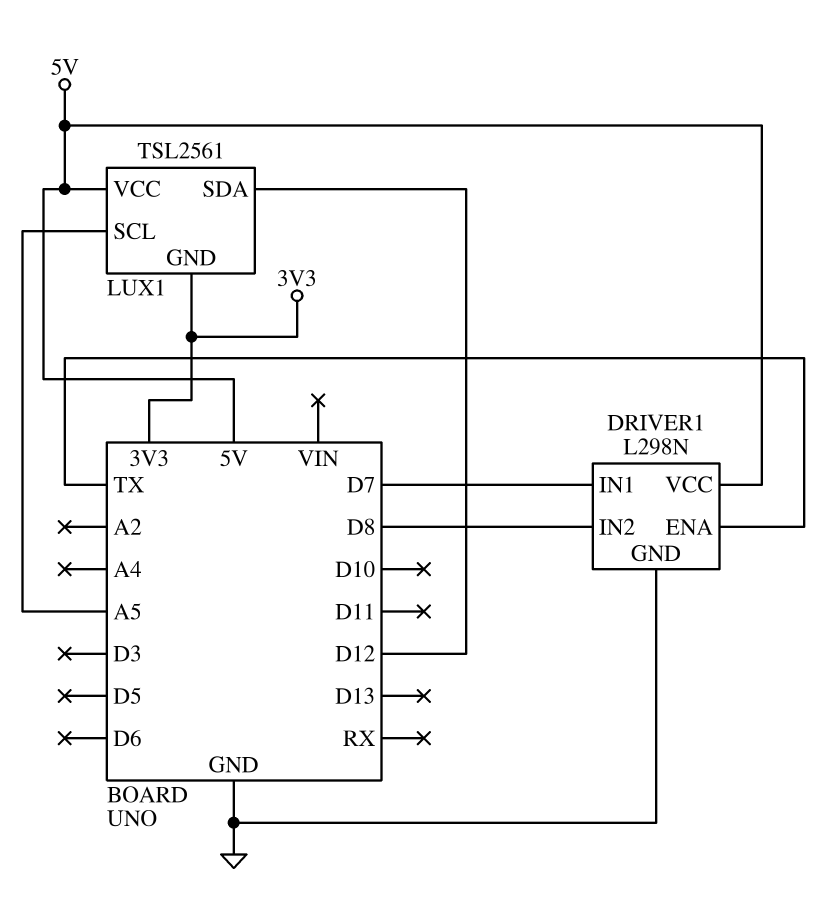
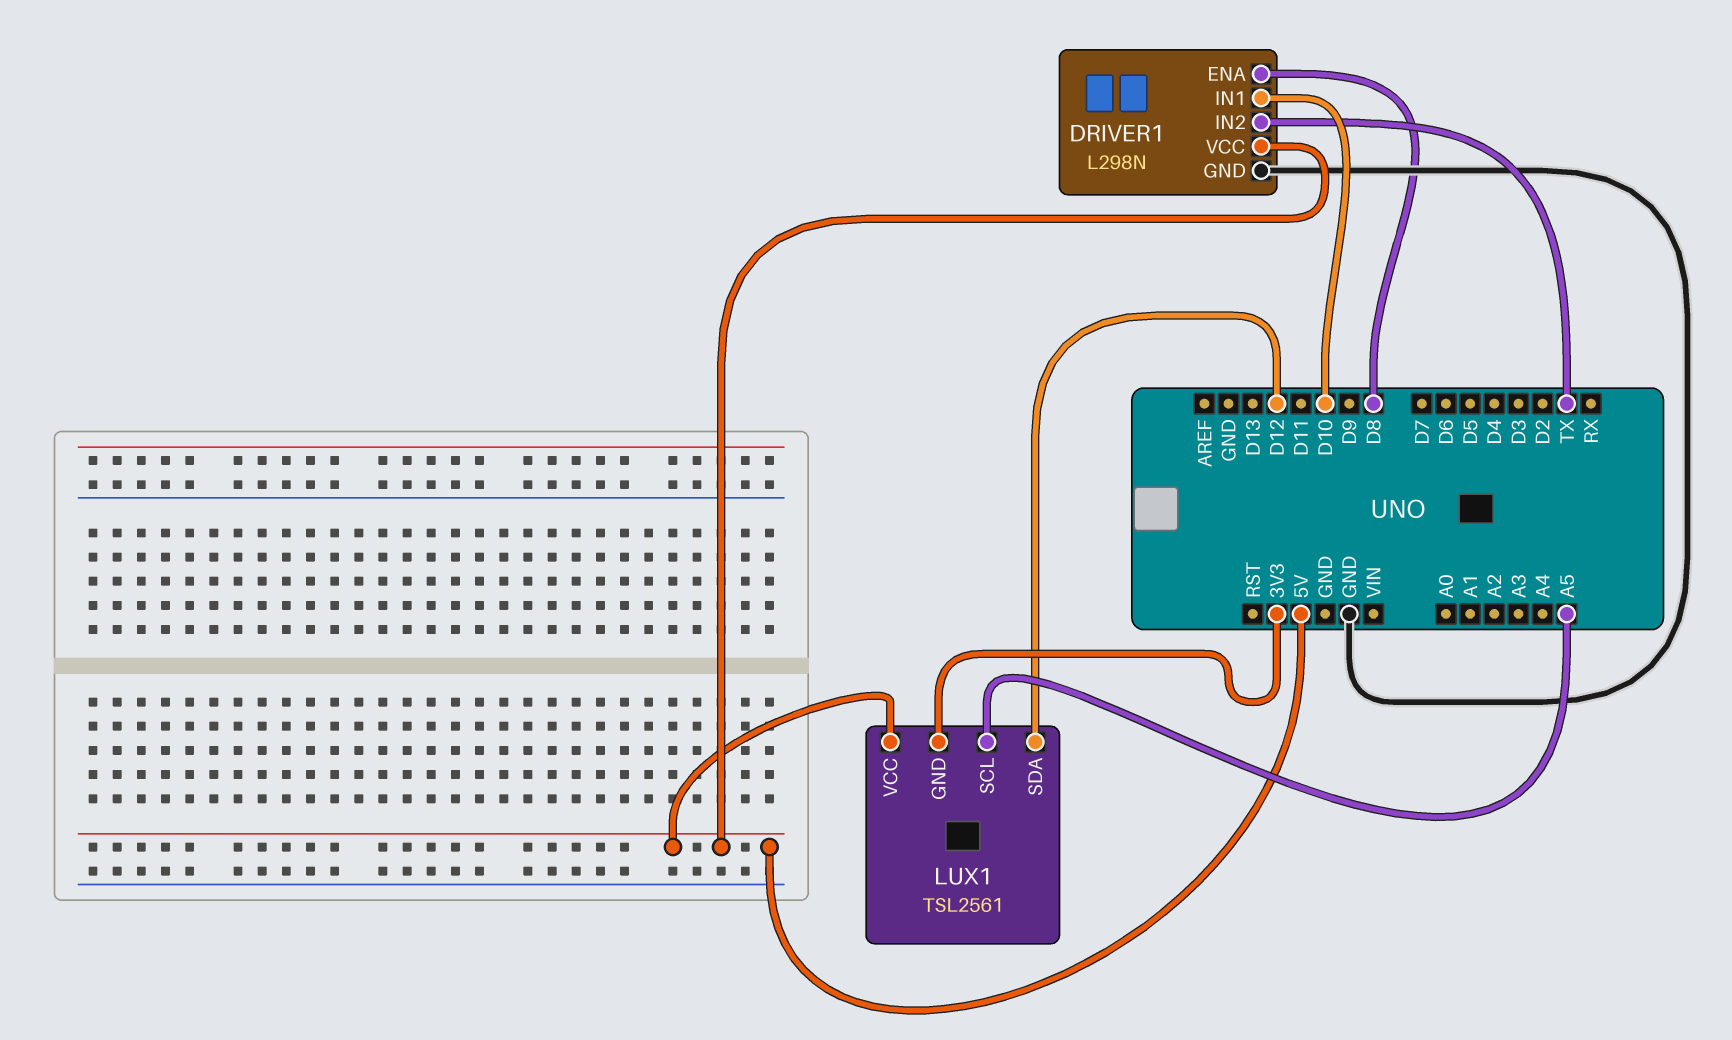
DRIVER1 pin ENA: TX -> D8
DRIVER1 pin IN1: D7 -> D10
DRIVER1 pin IN2: D8 -> TX

